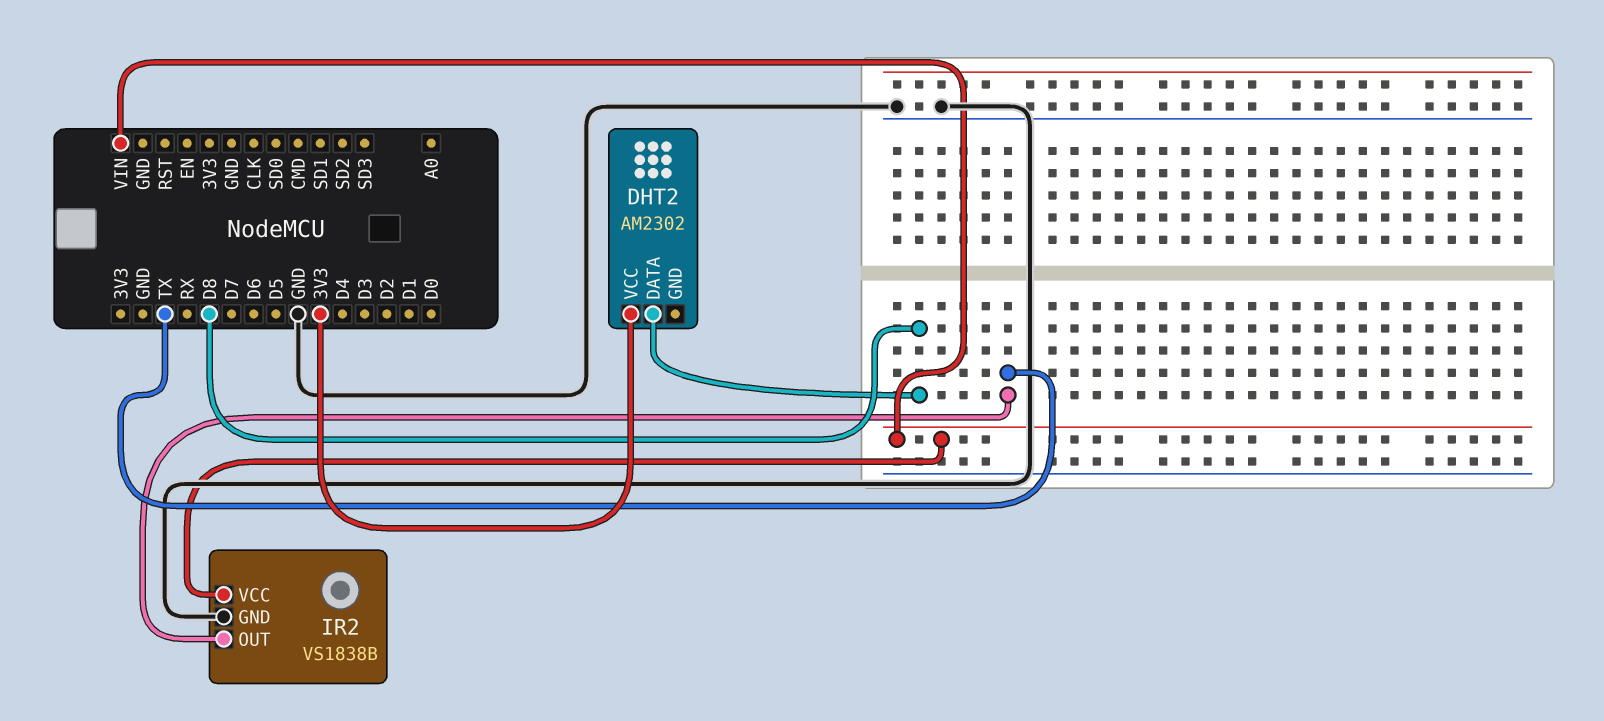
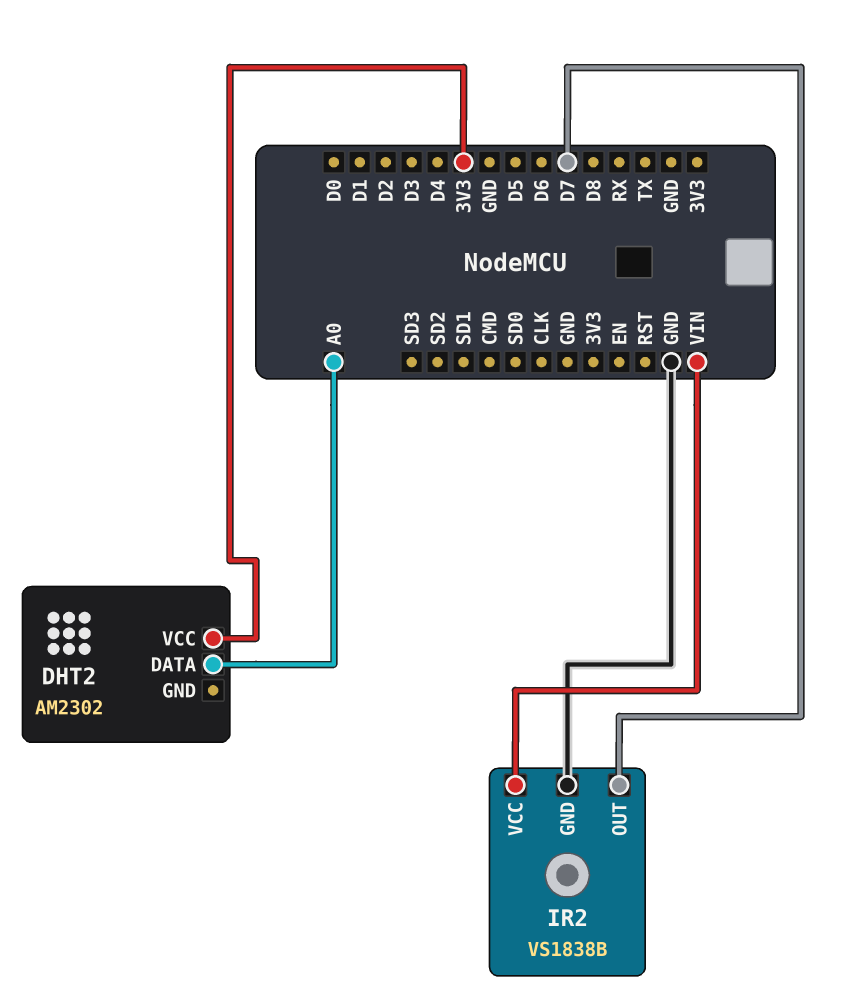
DHT2 pin DATA: D8 -> A0
IR2 pin OUT: TX -> D7

